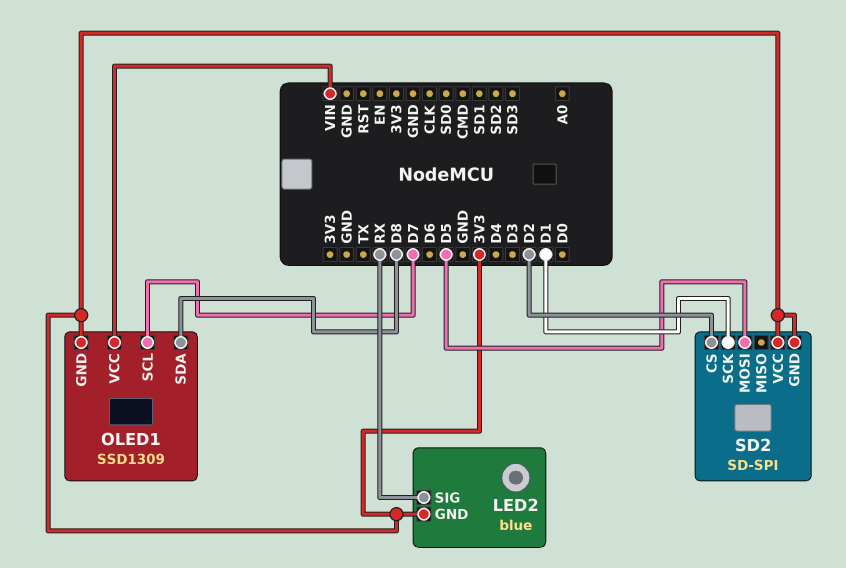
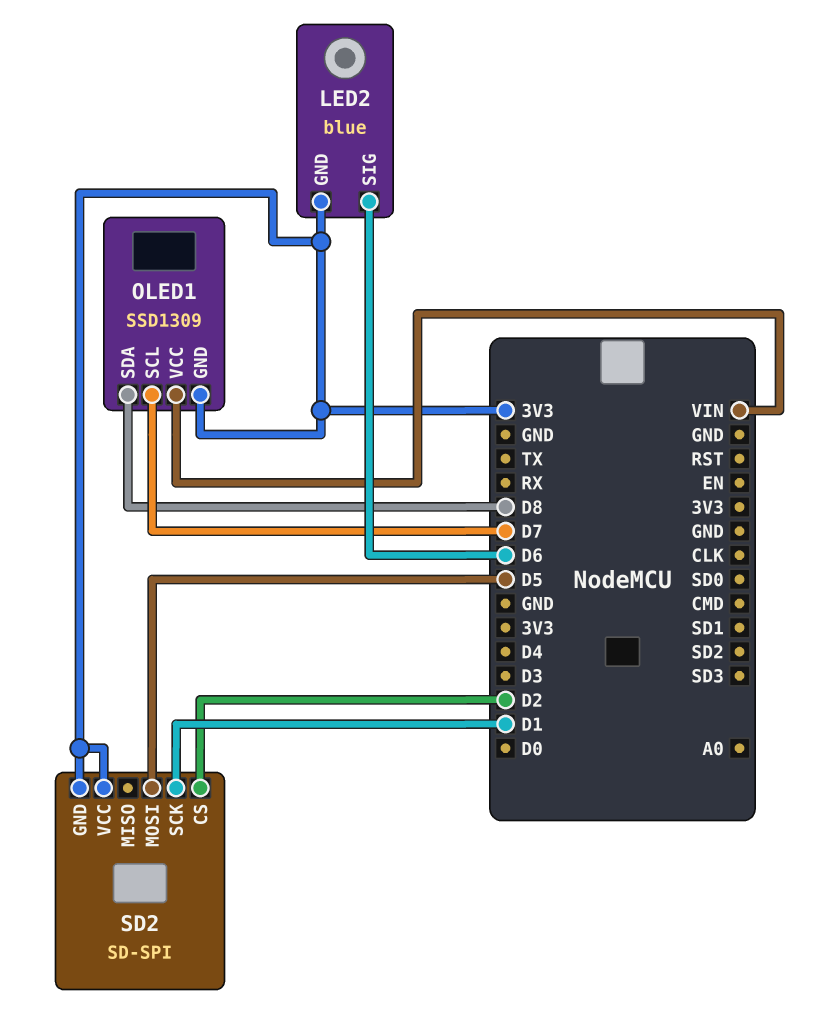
LED2 pin SIG: RX -> D6

